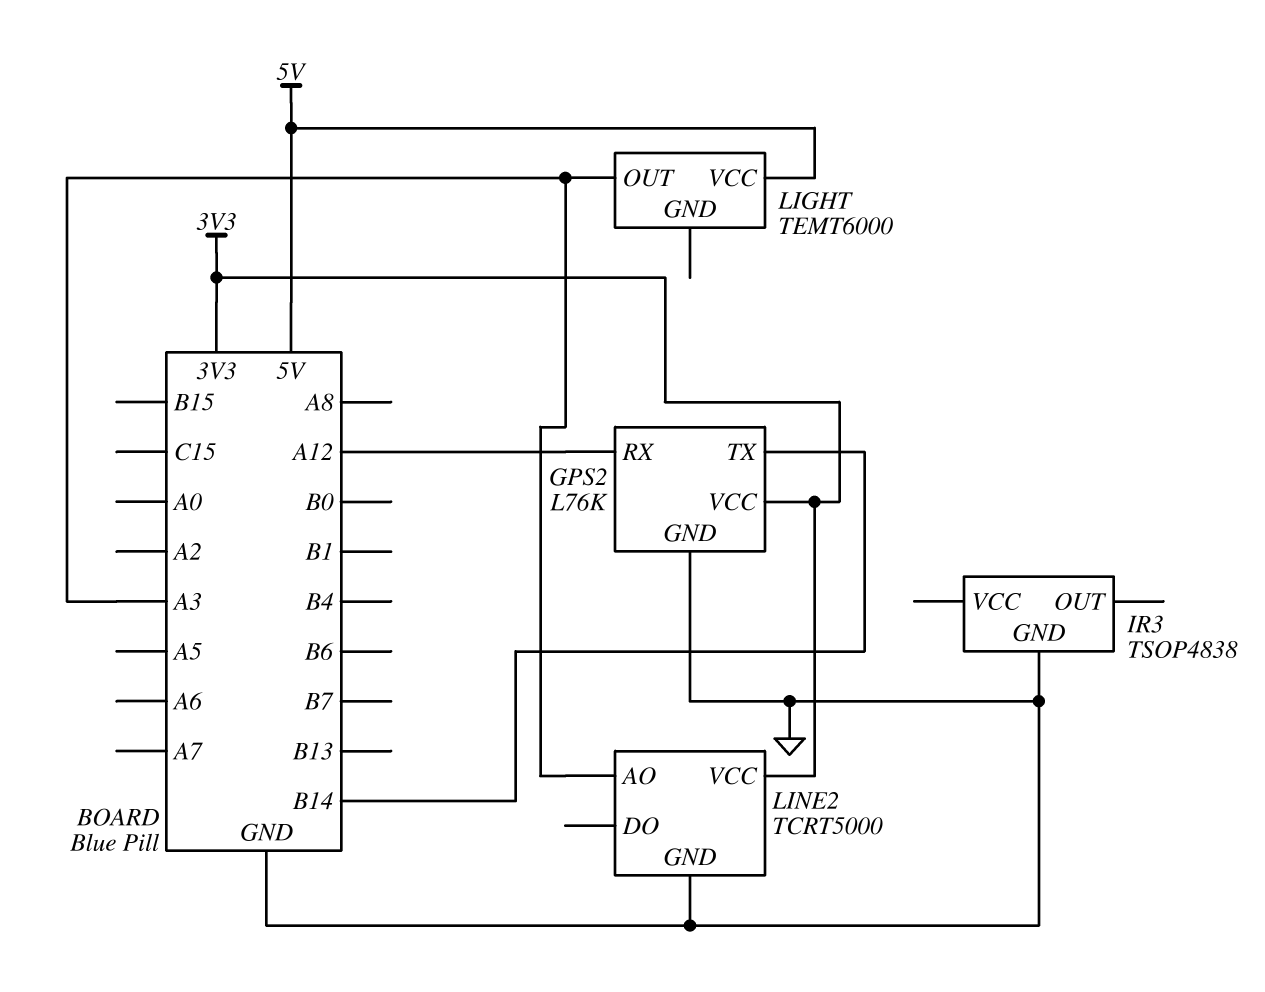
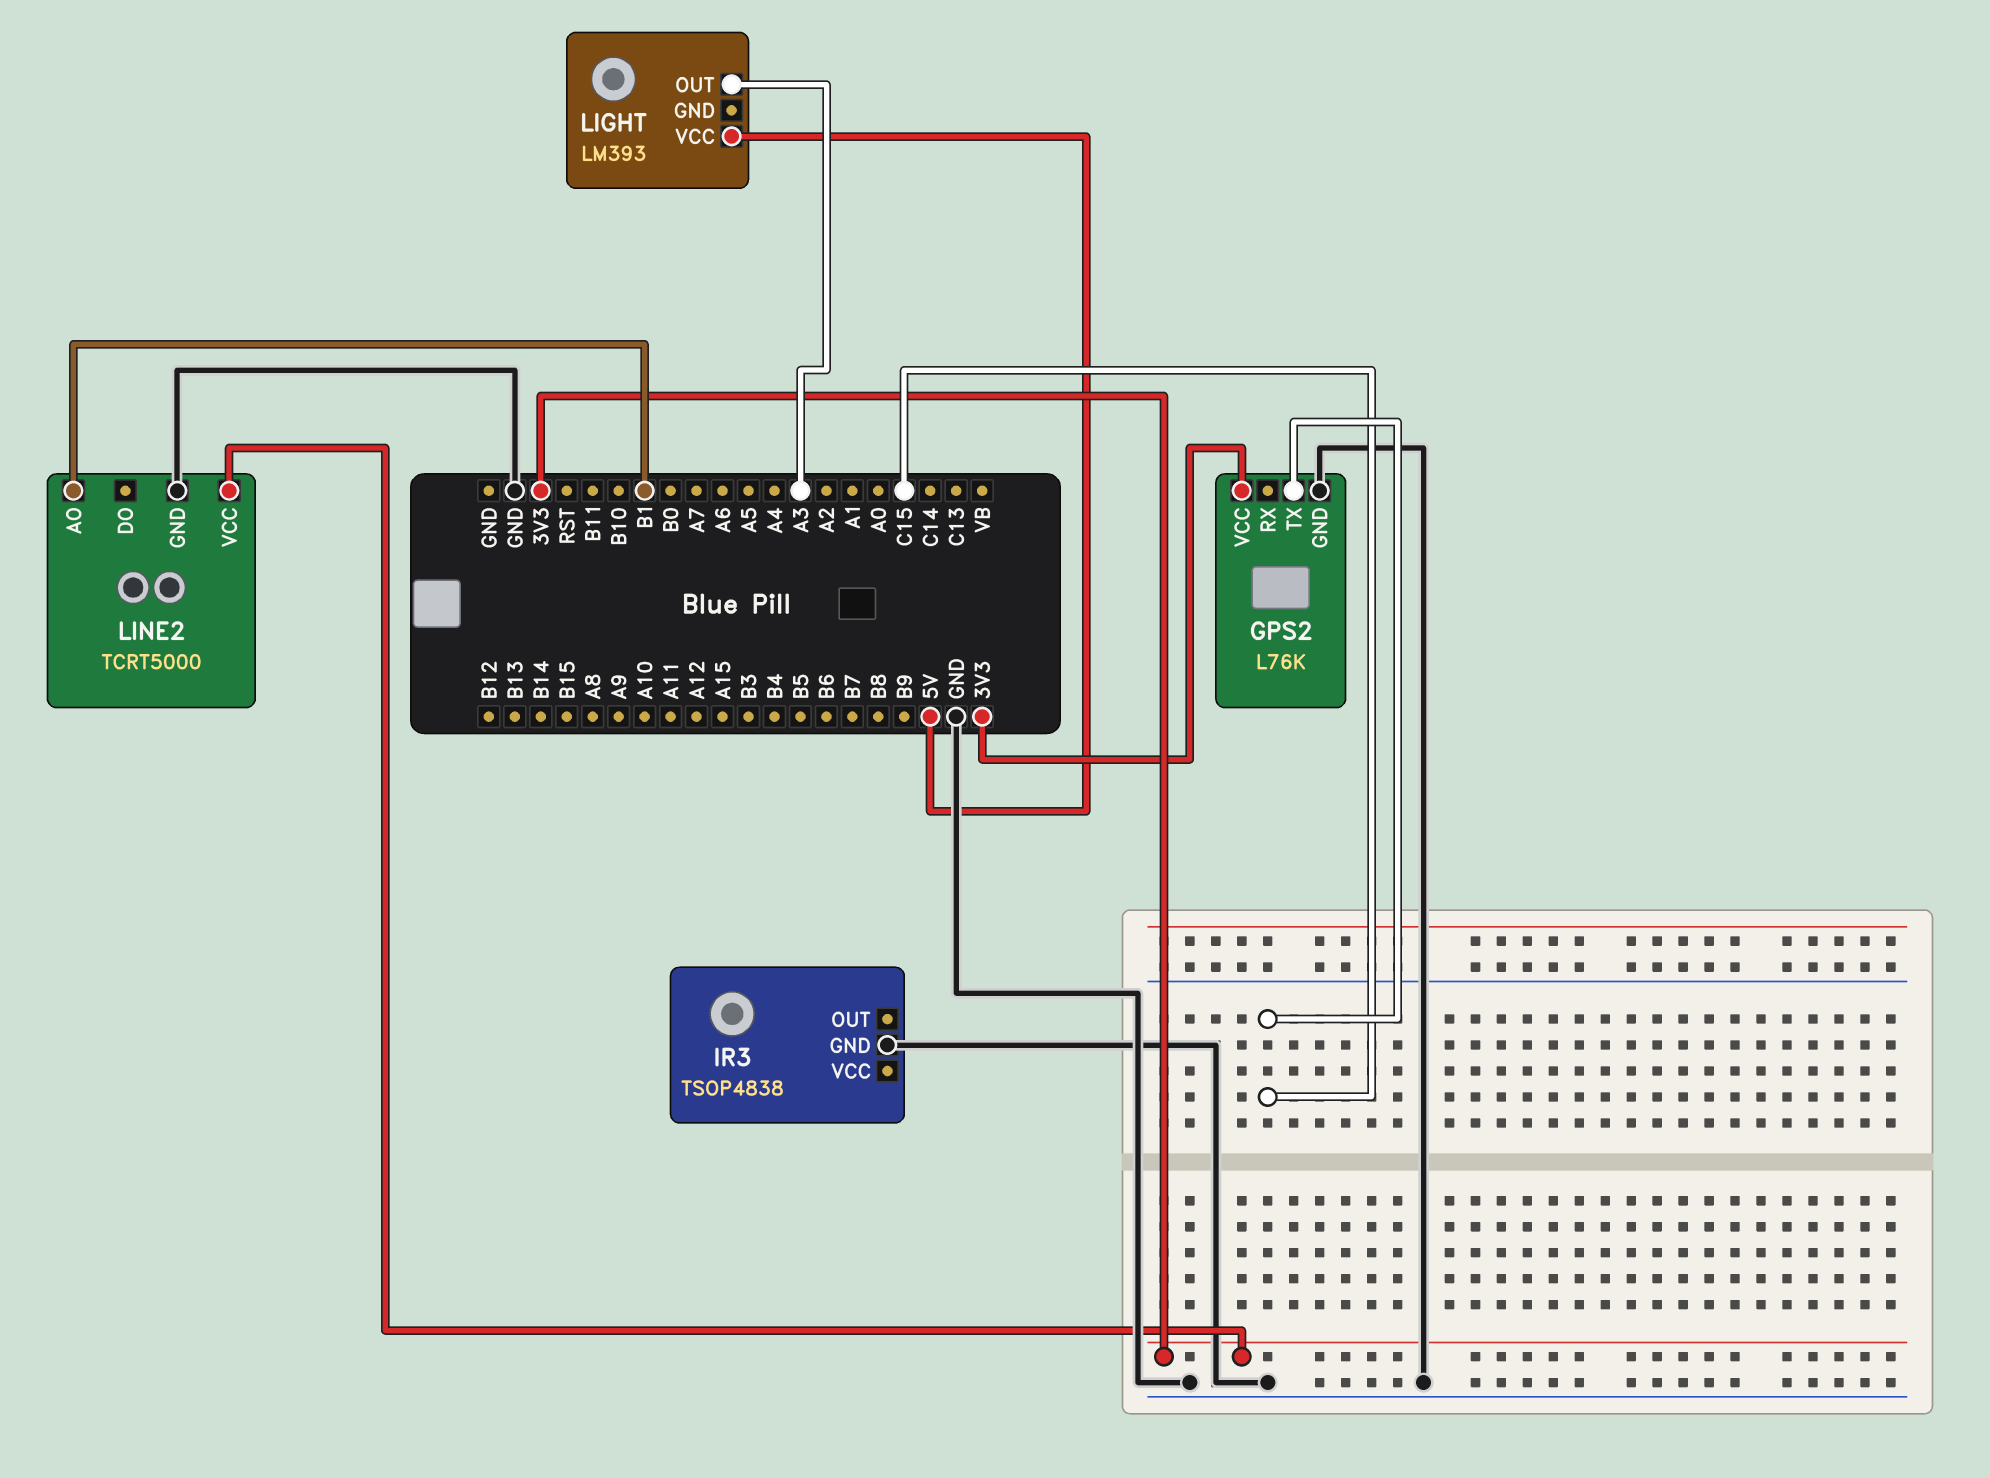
GPS2 pin RX: A12 -> none
GPS2 pin TX: B14 -> C15
LIGHT: TEMT6000 -> LM393
LINE2 pin AO: A3 -> B1

